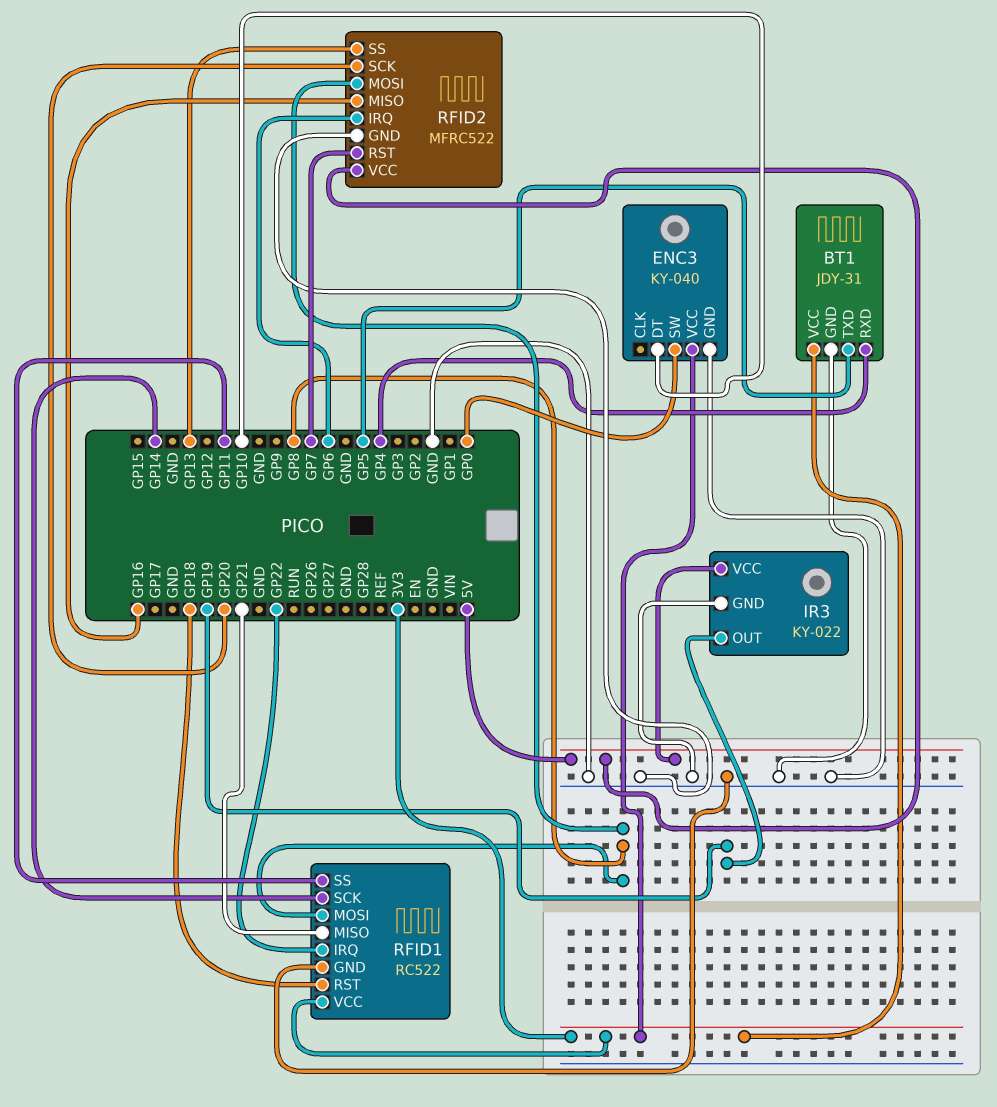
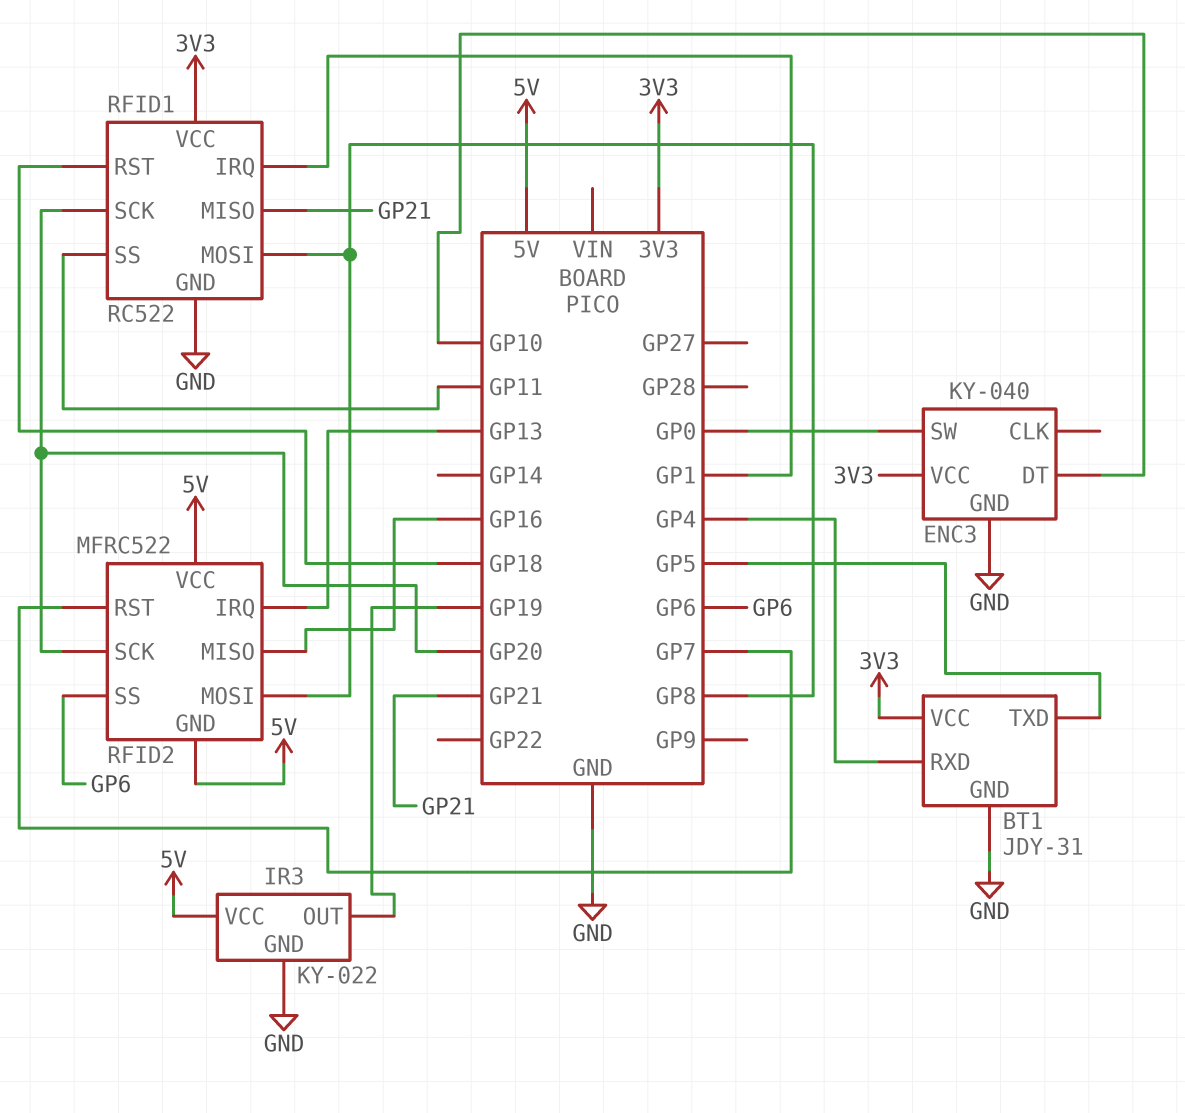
RFID1 pin IRQ: GP22 -> GP1
RFID1 pin SCK: GP14 -> GP20
RFID2 pin GND: GND -> 5V
RFID2 pin IRQ: GP6 -> GP13
RFID2 pin SS: GP13 -> GP6

